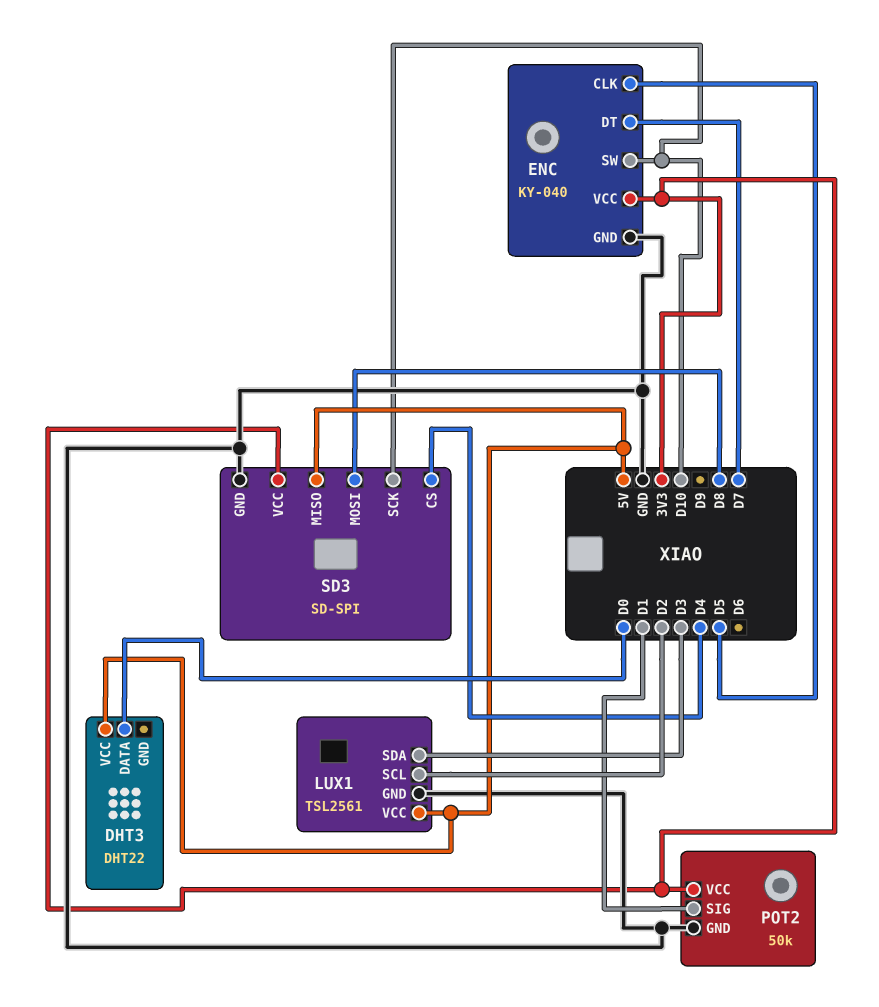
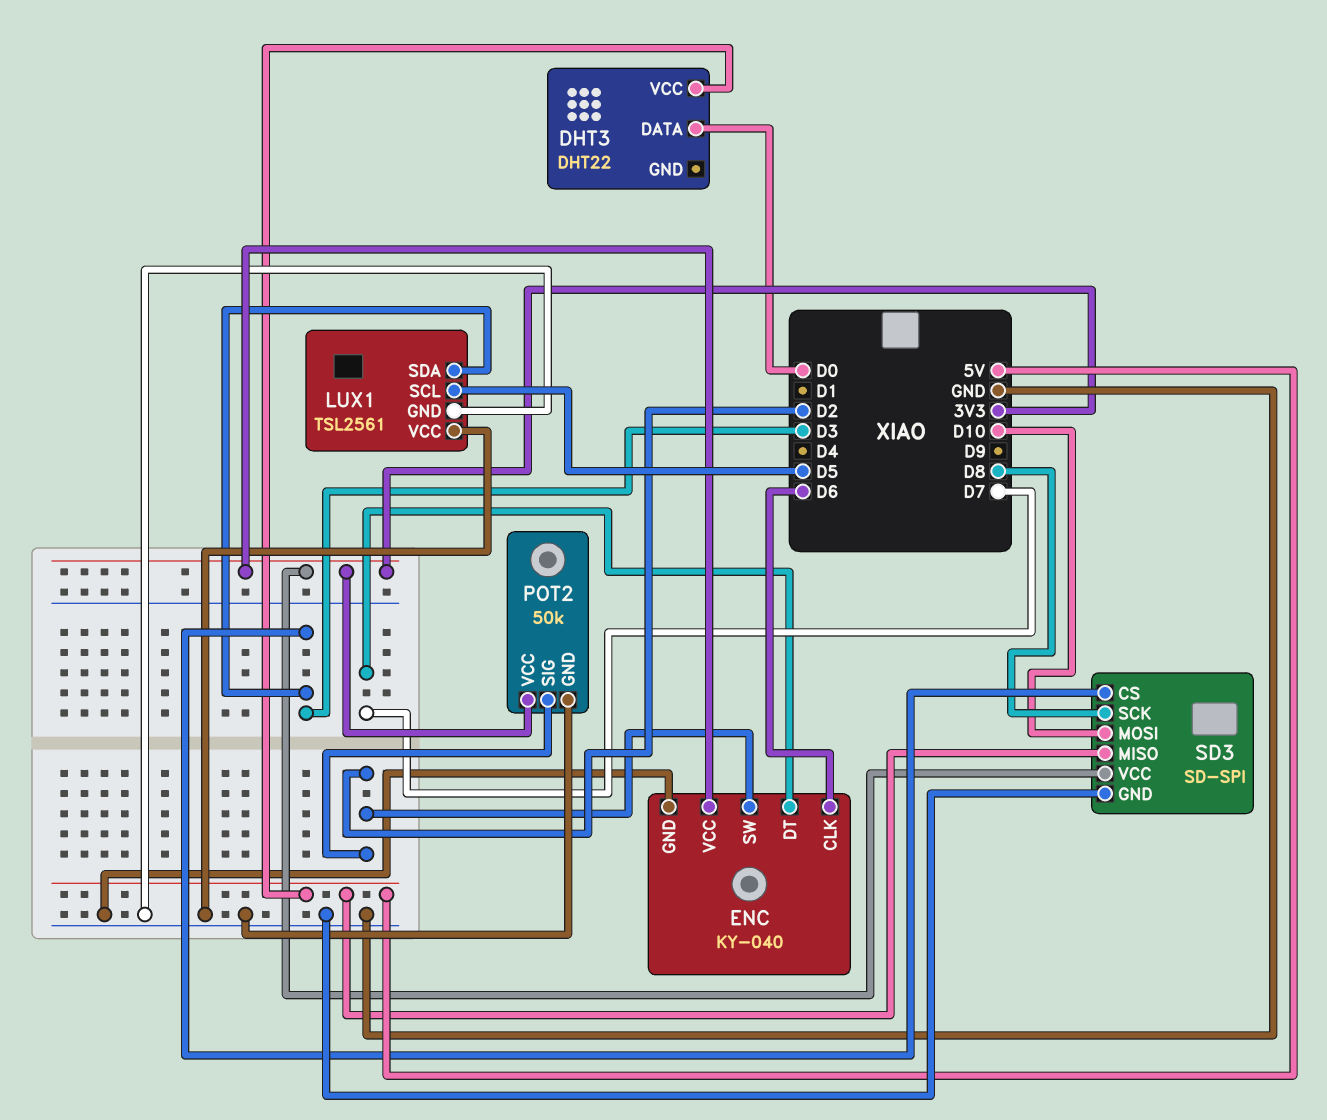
ENC pin CLK: D5 -> D6
ENC pin SW: D10 -> D2
LUX1 pin SCL: D2 -> D5
LUX1 pin VCC: 5V -> GND
POT2 pin SIG: D1 -> D2
SD3 pin CS: D4 -> D3
SD3 pin MOSI: D8 -> D10
SD3 pin SCK: D10 -> D8

